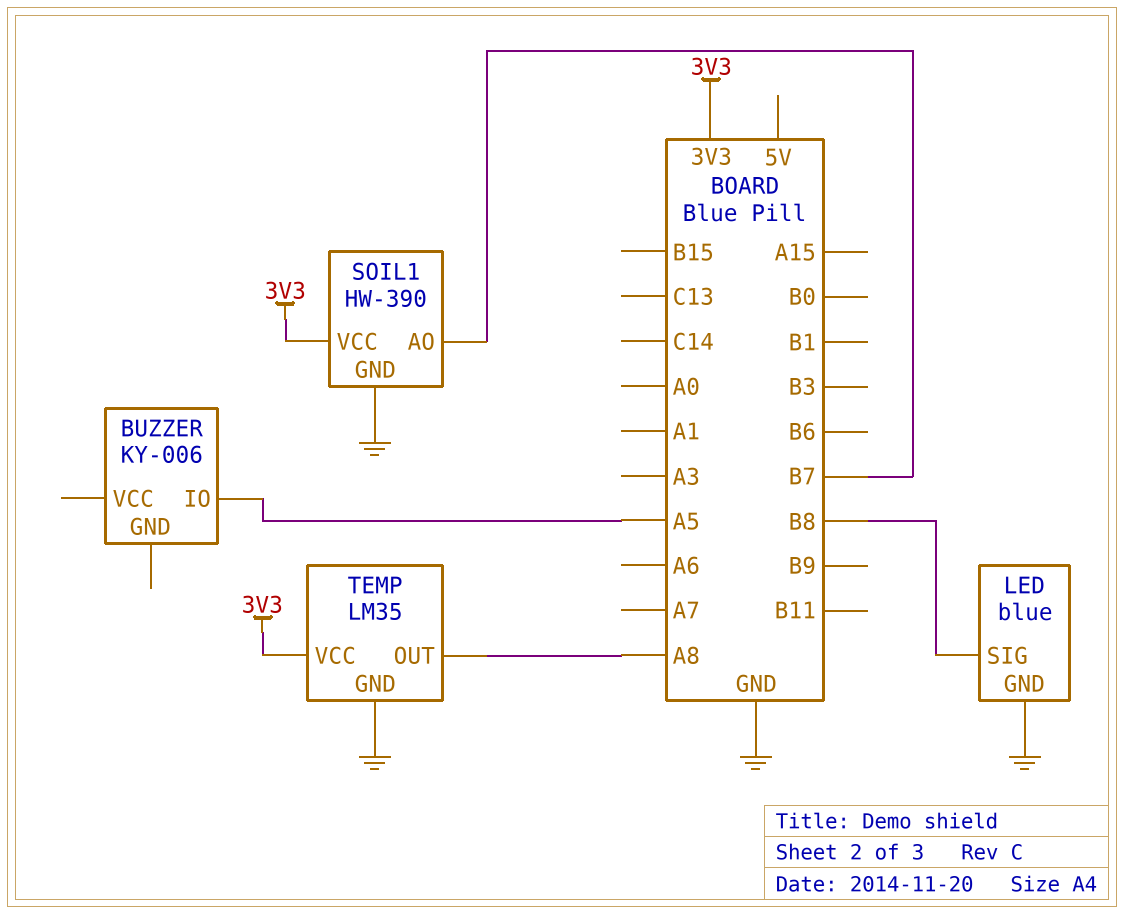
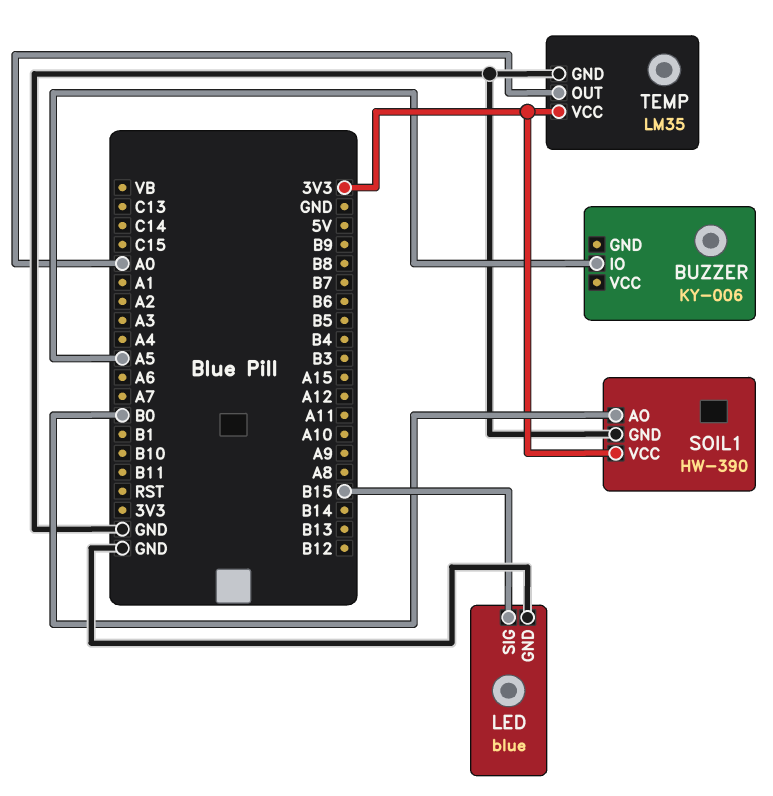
LED pin SIG: B8 -> B15
SOIL1 pin AO: B7 -> B0
TEMP pin OUT: A8 -> A0

